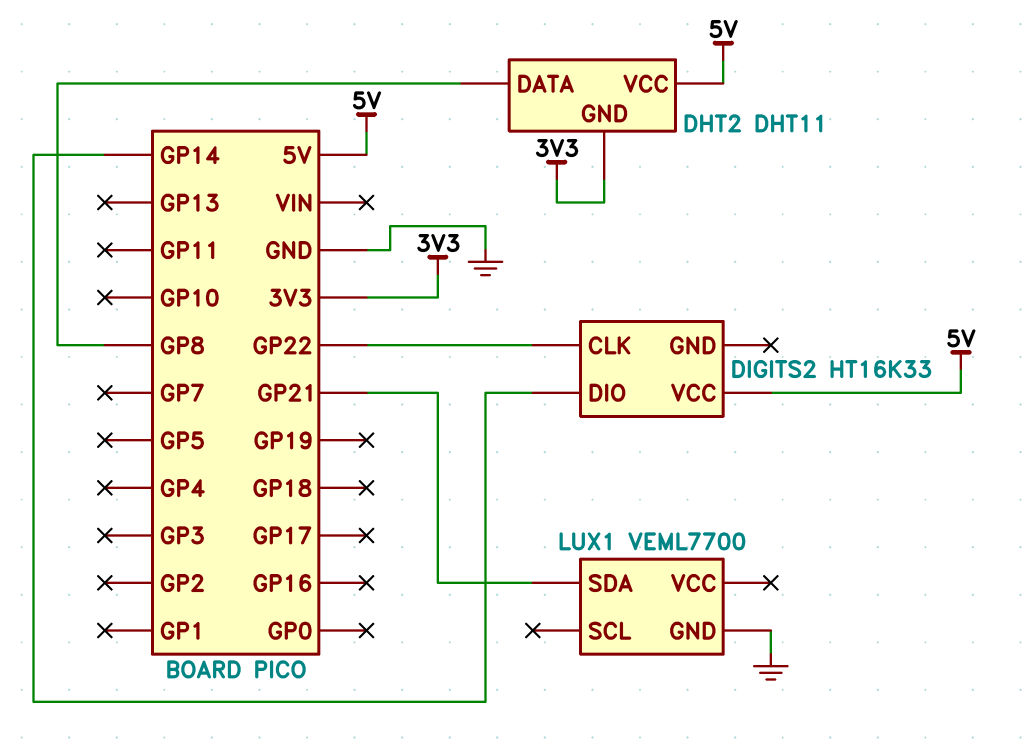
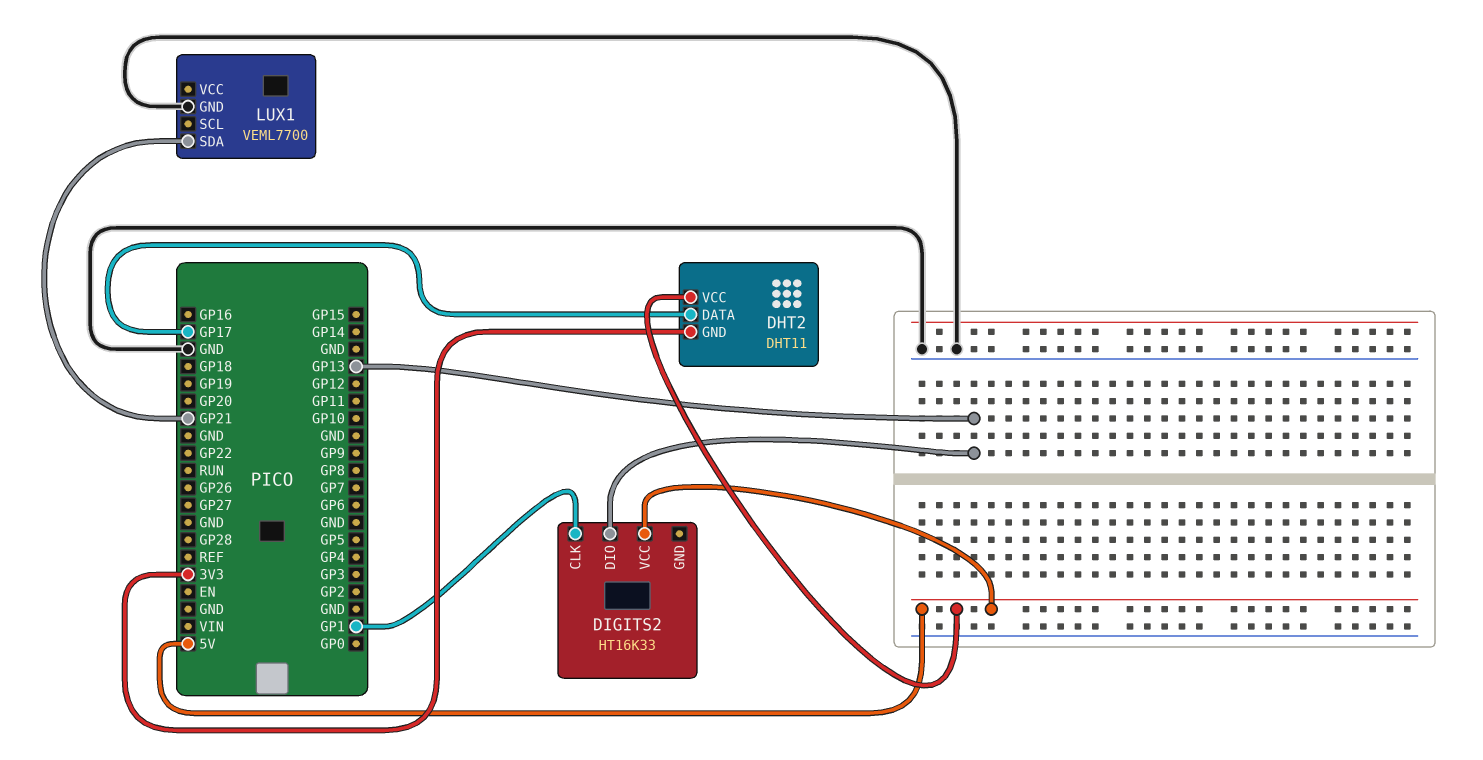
DHT2 pin DATA: GP8 -> GP17
DIGITS2 pin CLK: GP22 -> GP1
DIGITS2 pin DIO: GP14 -> GP13

